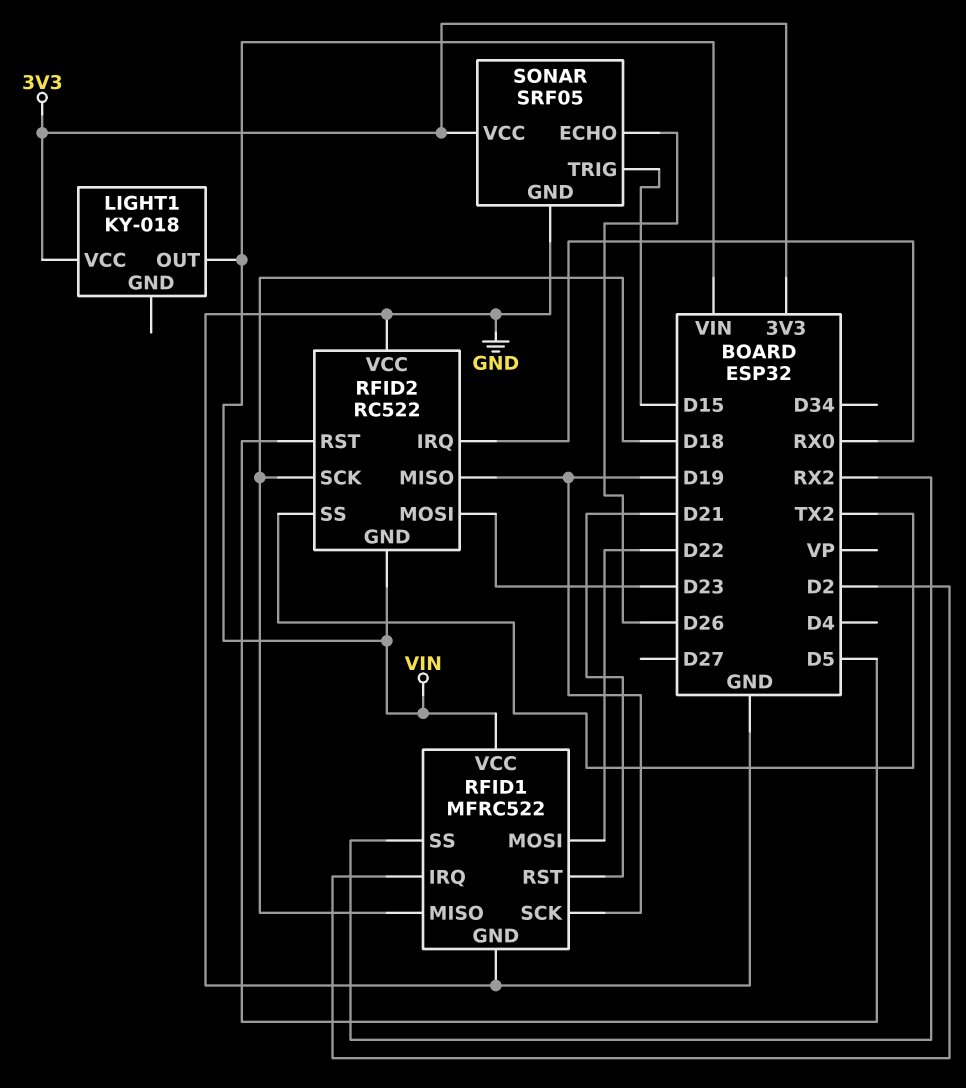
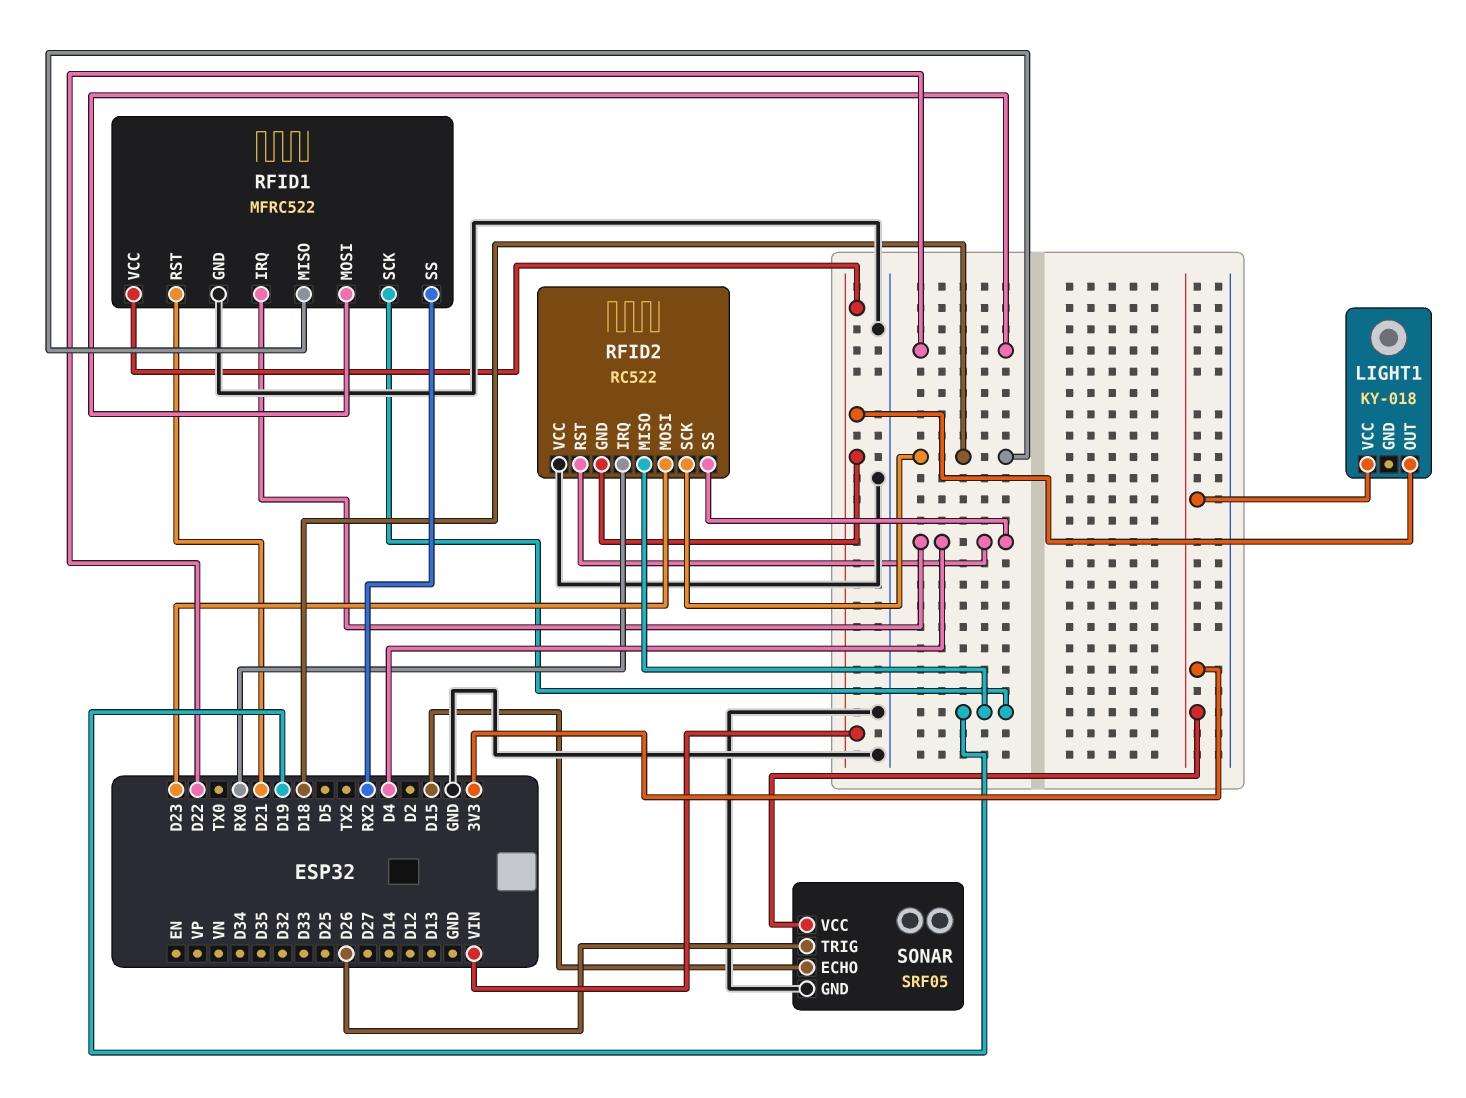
RFID1 pin IRQ: D2 -> D4
RFID2 pin RST: D5 -> D4
RFID2 pin SS: TX2 -> D4
SONAR pin ECHO: D26 -> D15
SONAR pin TRIG: D15 -> D26

